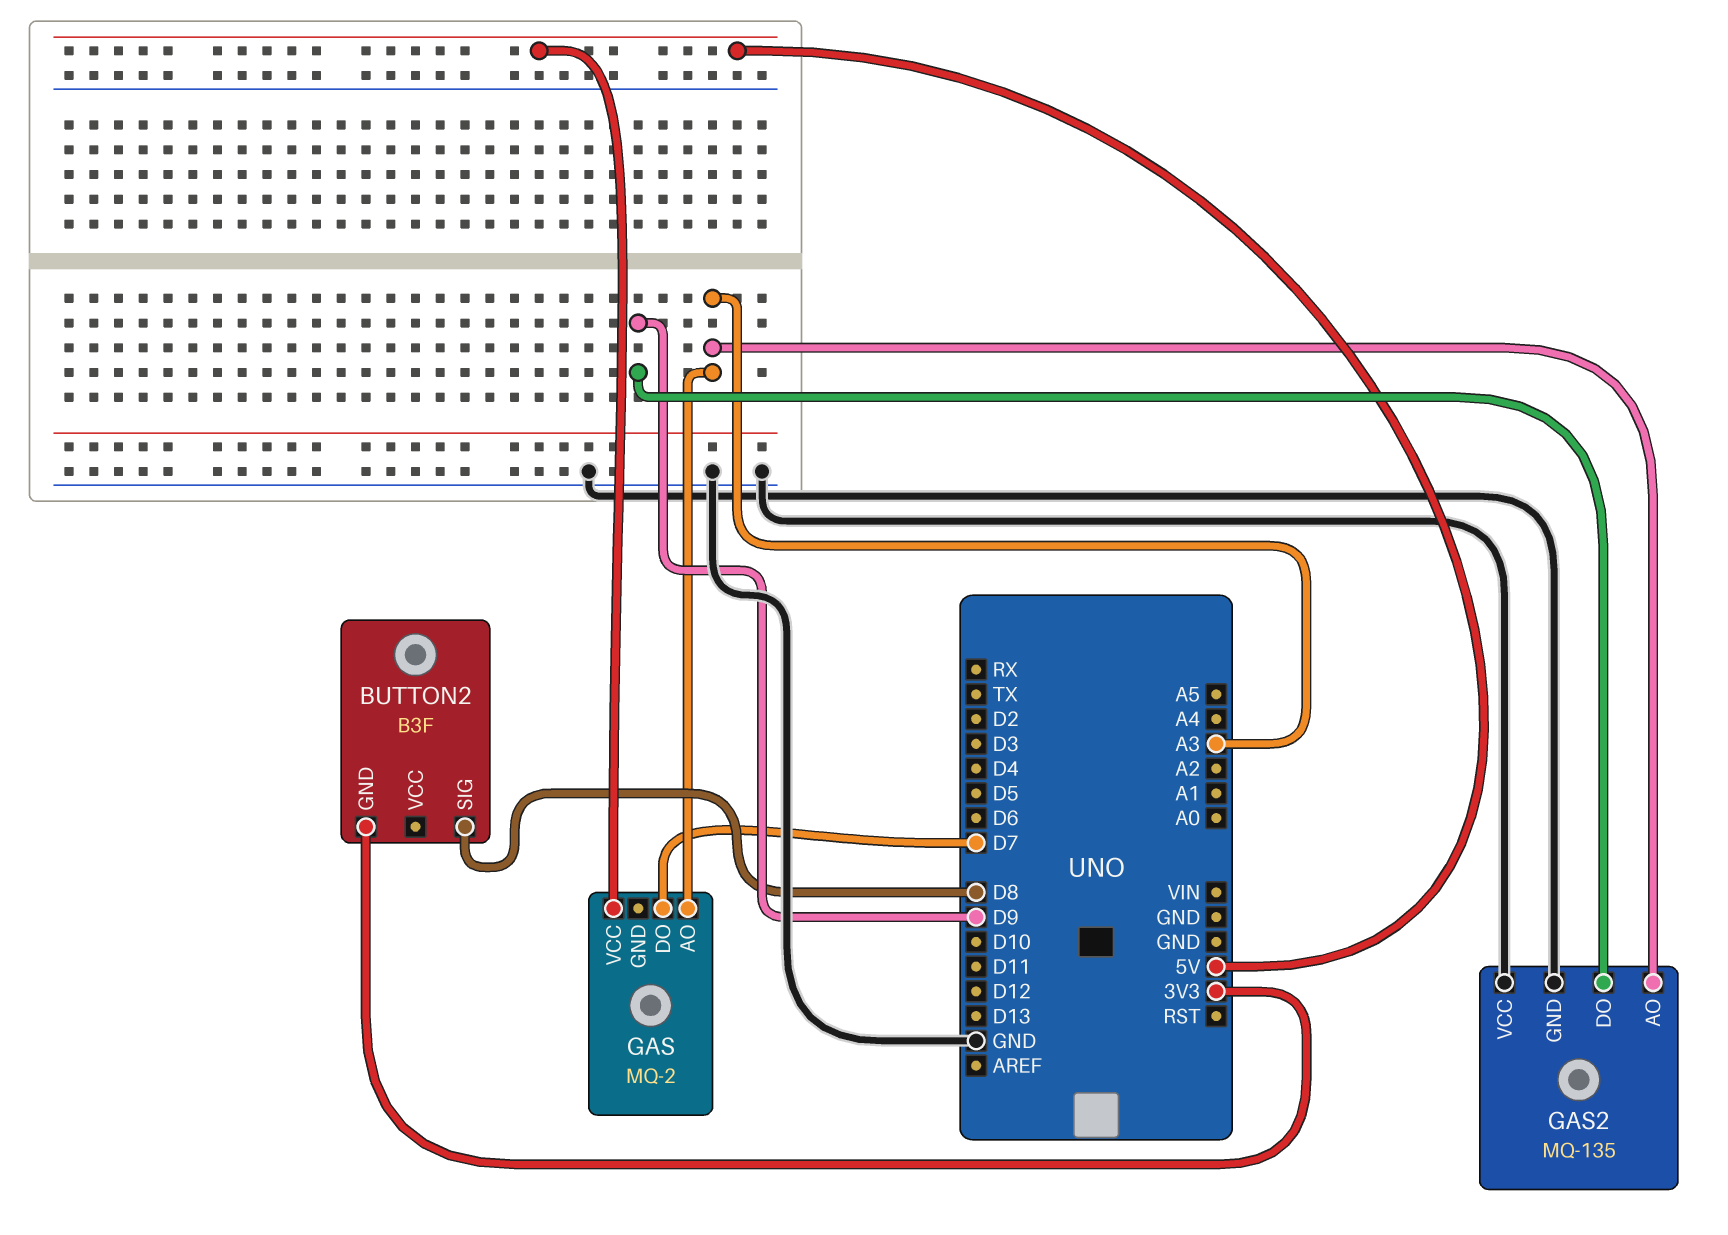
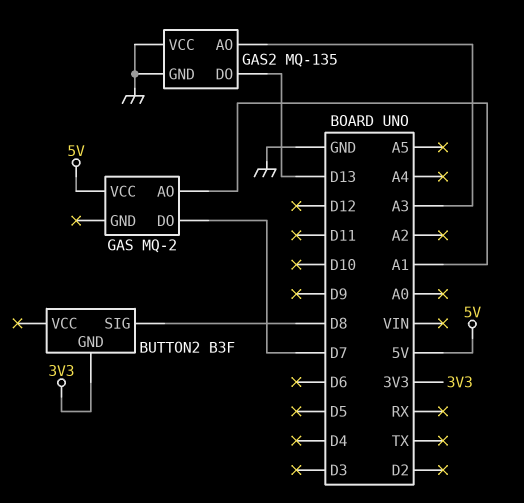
GAS pin AO: A3 -> A1
GAS2 pin DO: D9 -> D13

